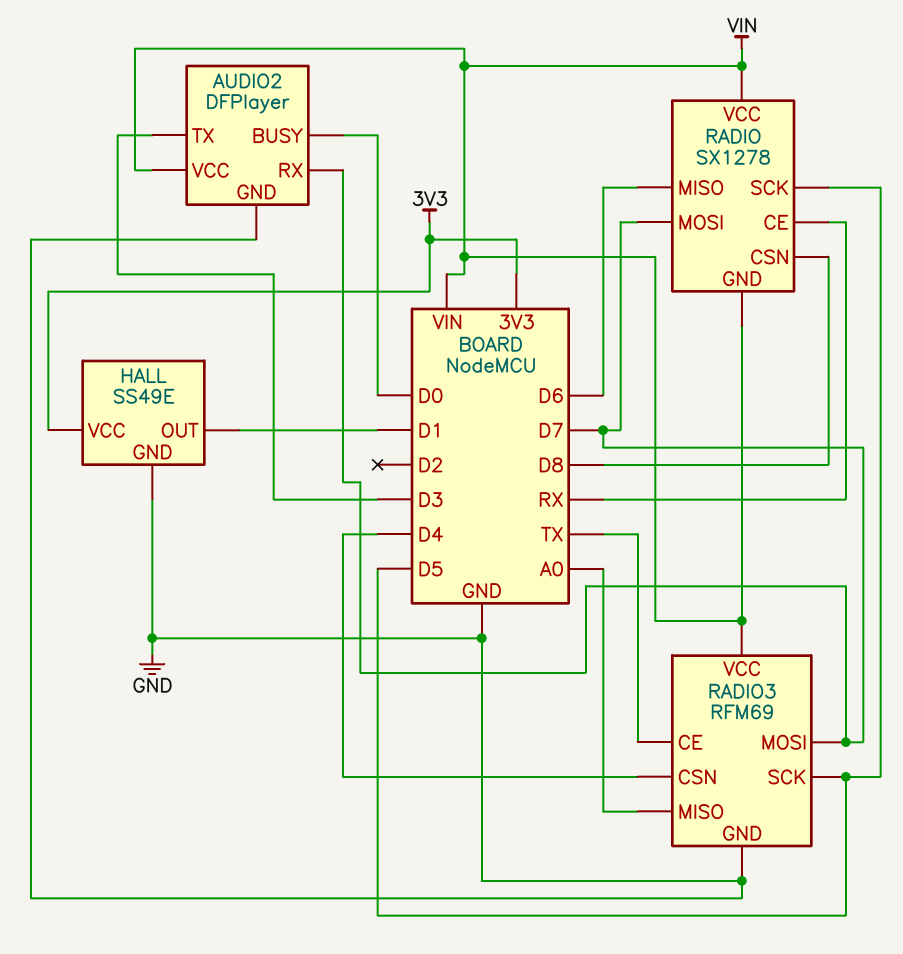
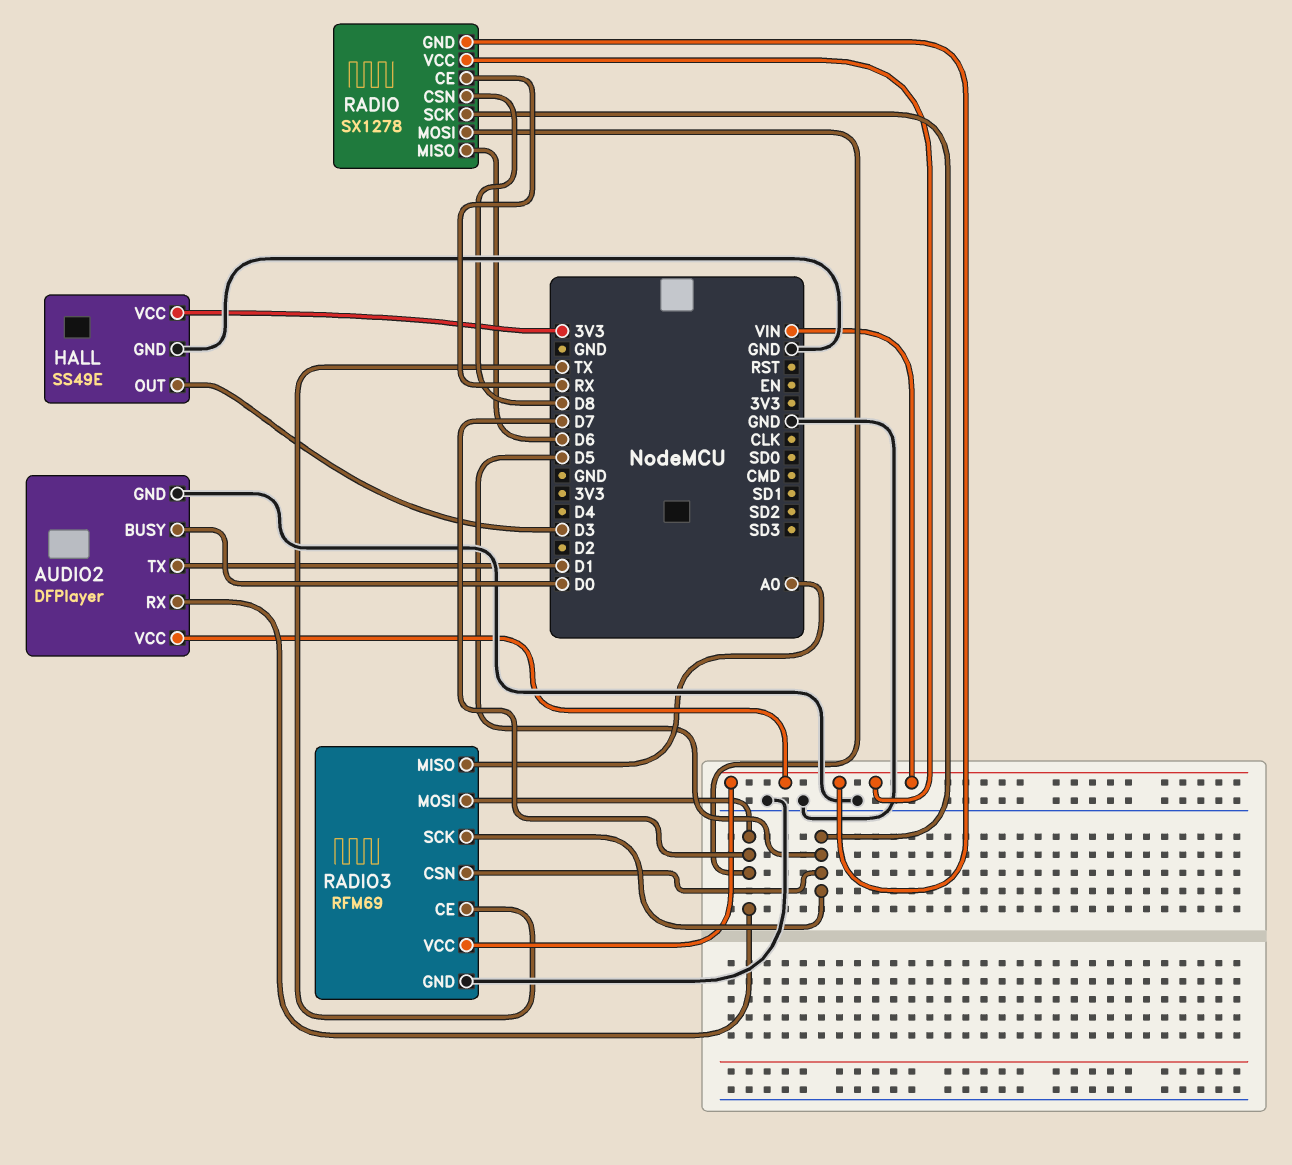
AUDIO2 pin TX: D3 -> D1
HALL pin OUT: D1 -> D3
RADIO3 pin CSN: D4 -> D5

